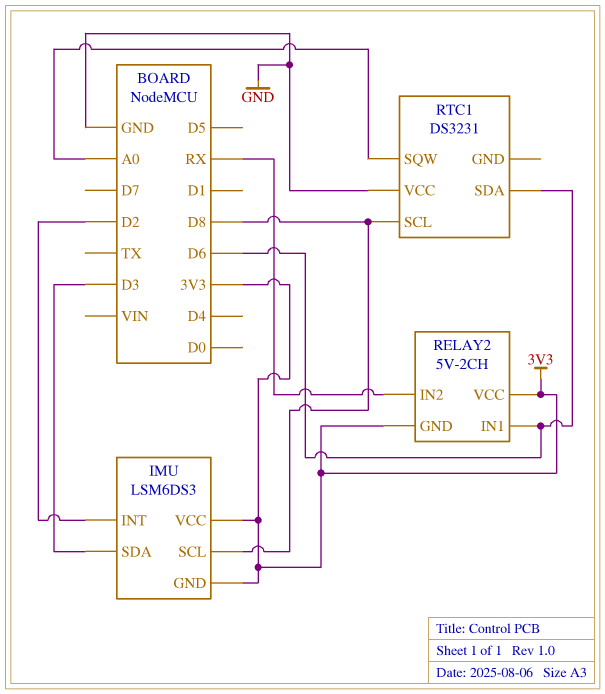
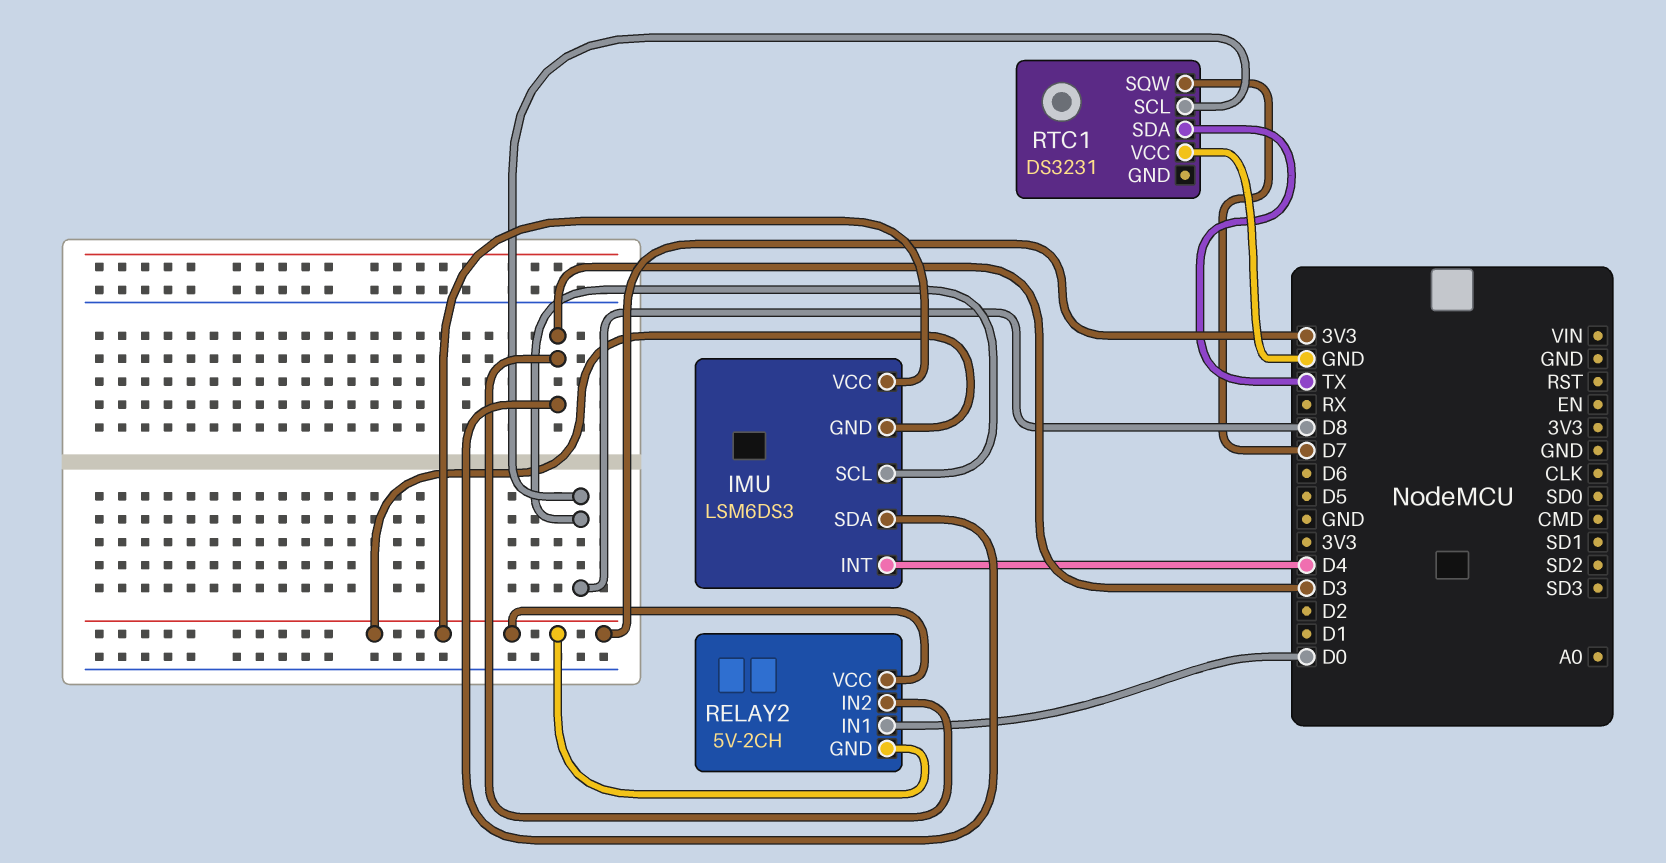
IMU pin INT: D2 -> D4
RELAY2 pin IN1: D6 -> D0
RELAY2 pin IN2: RX -> D3
RTC1 pin SDA: D6 -> TX
RTC1 pin SQW: A0 -> D7

